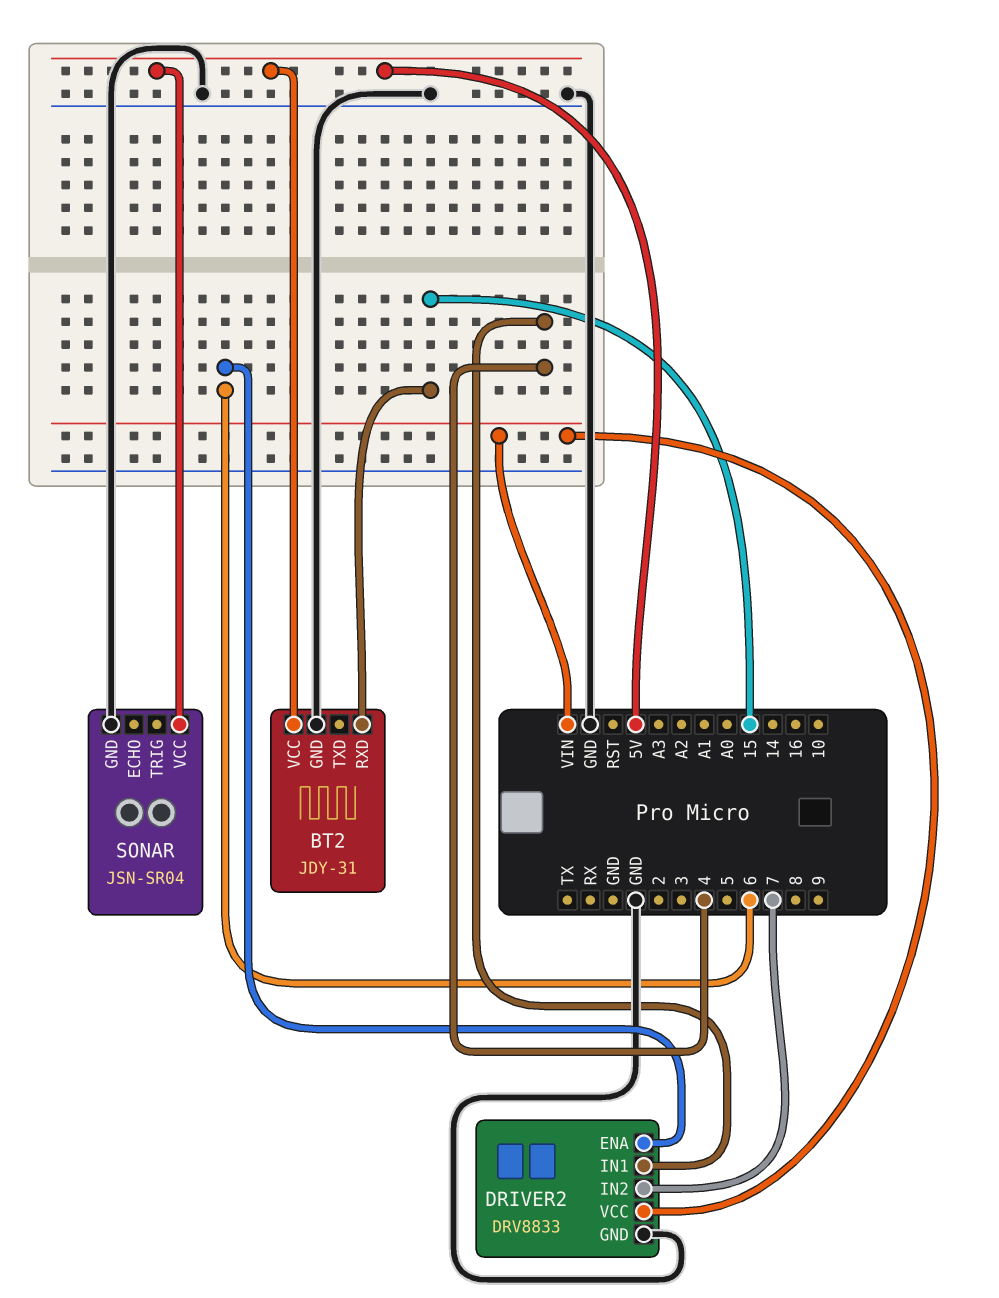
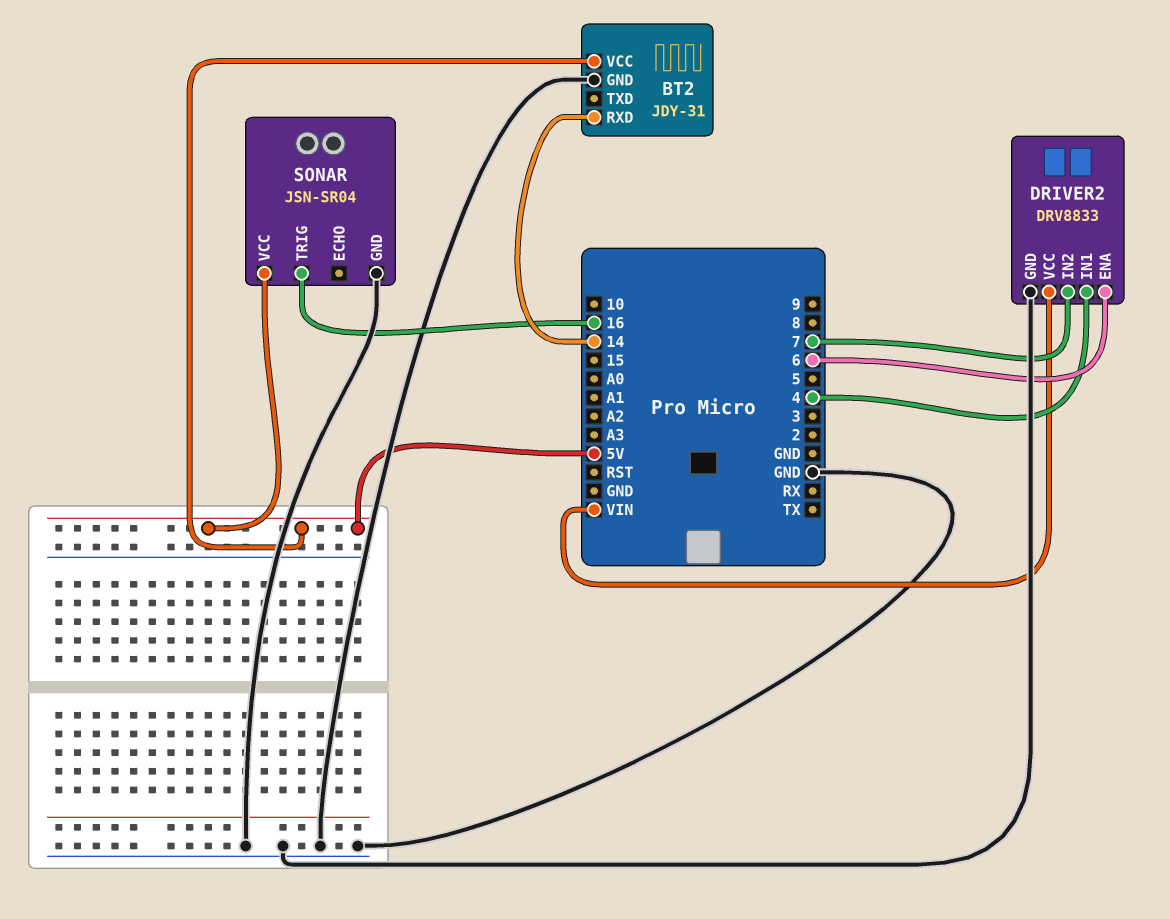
BT2 pin RXD: 15 -> 14
SONAR pin TRIG: none -> 16

